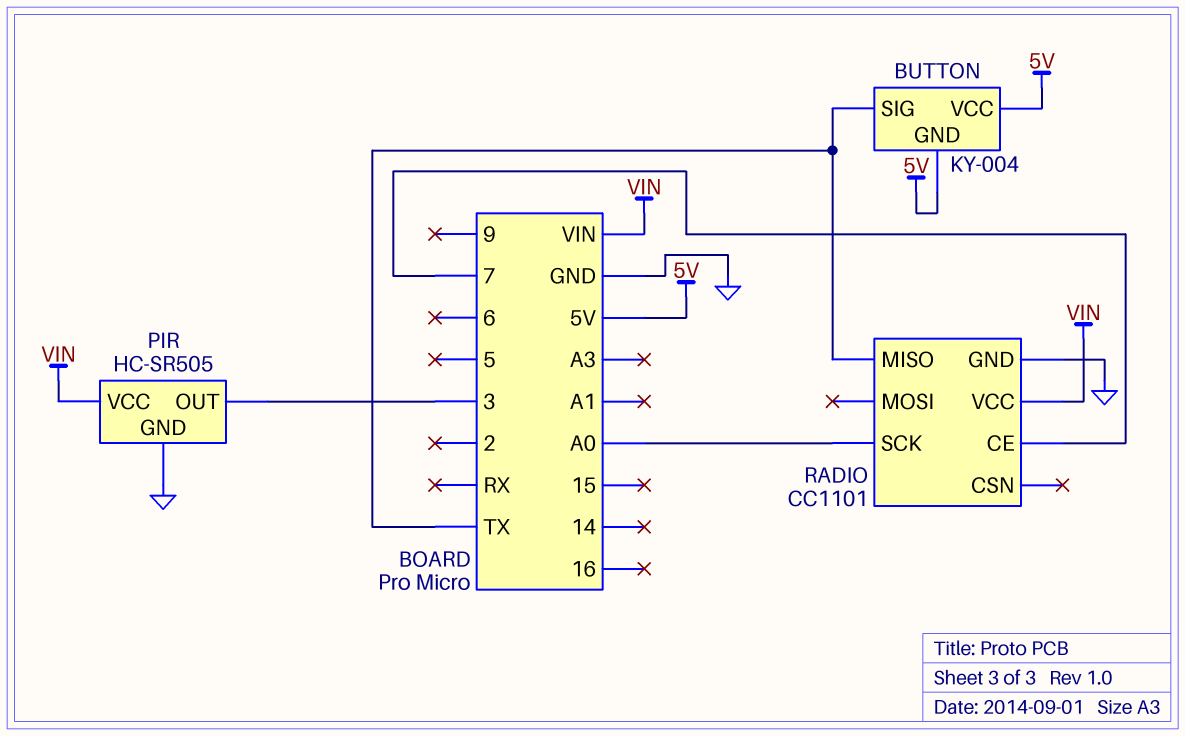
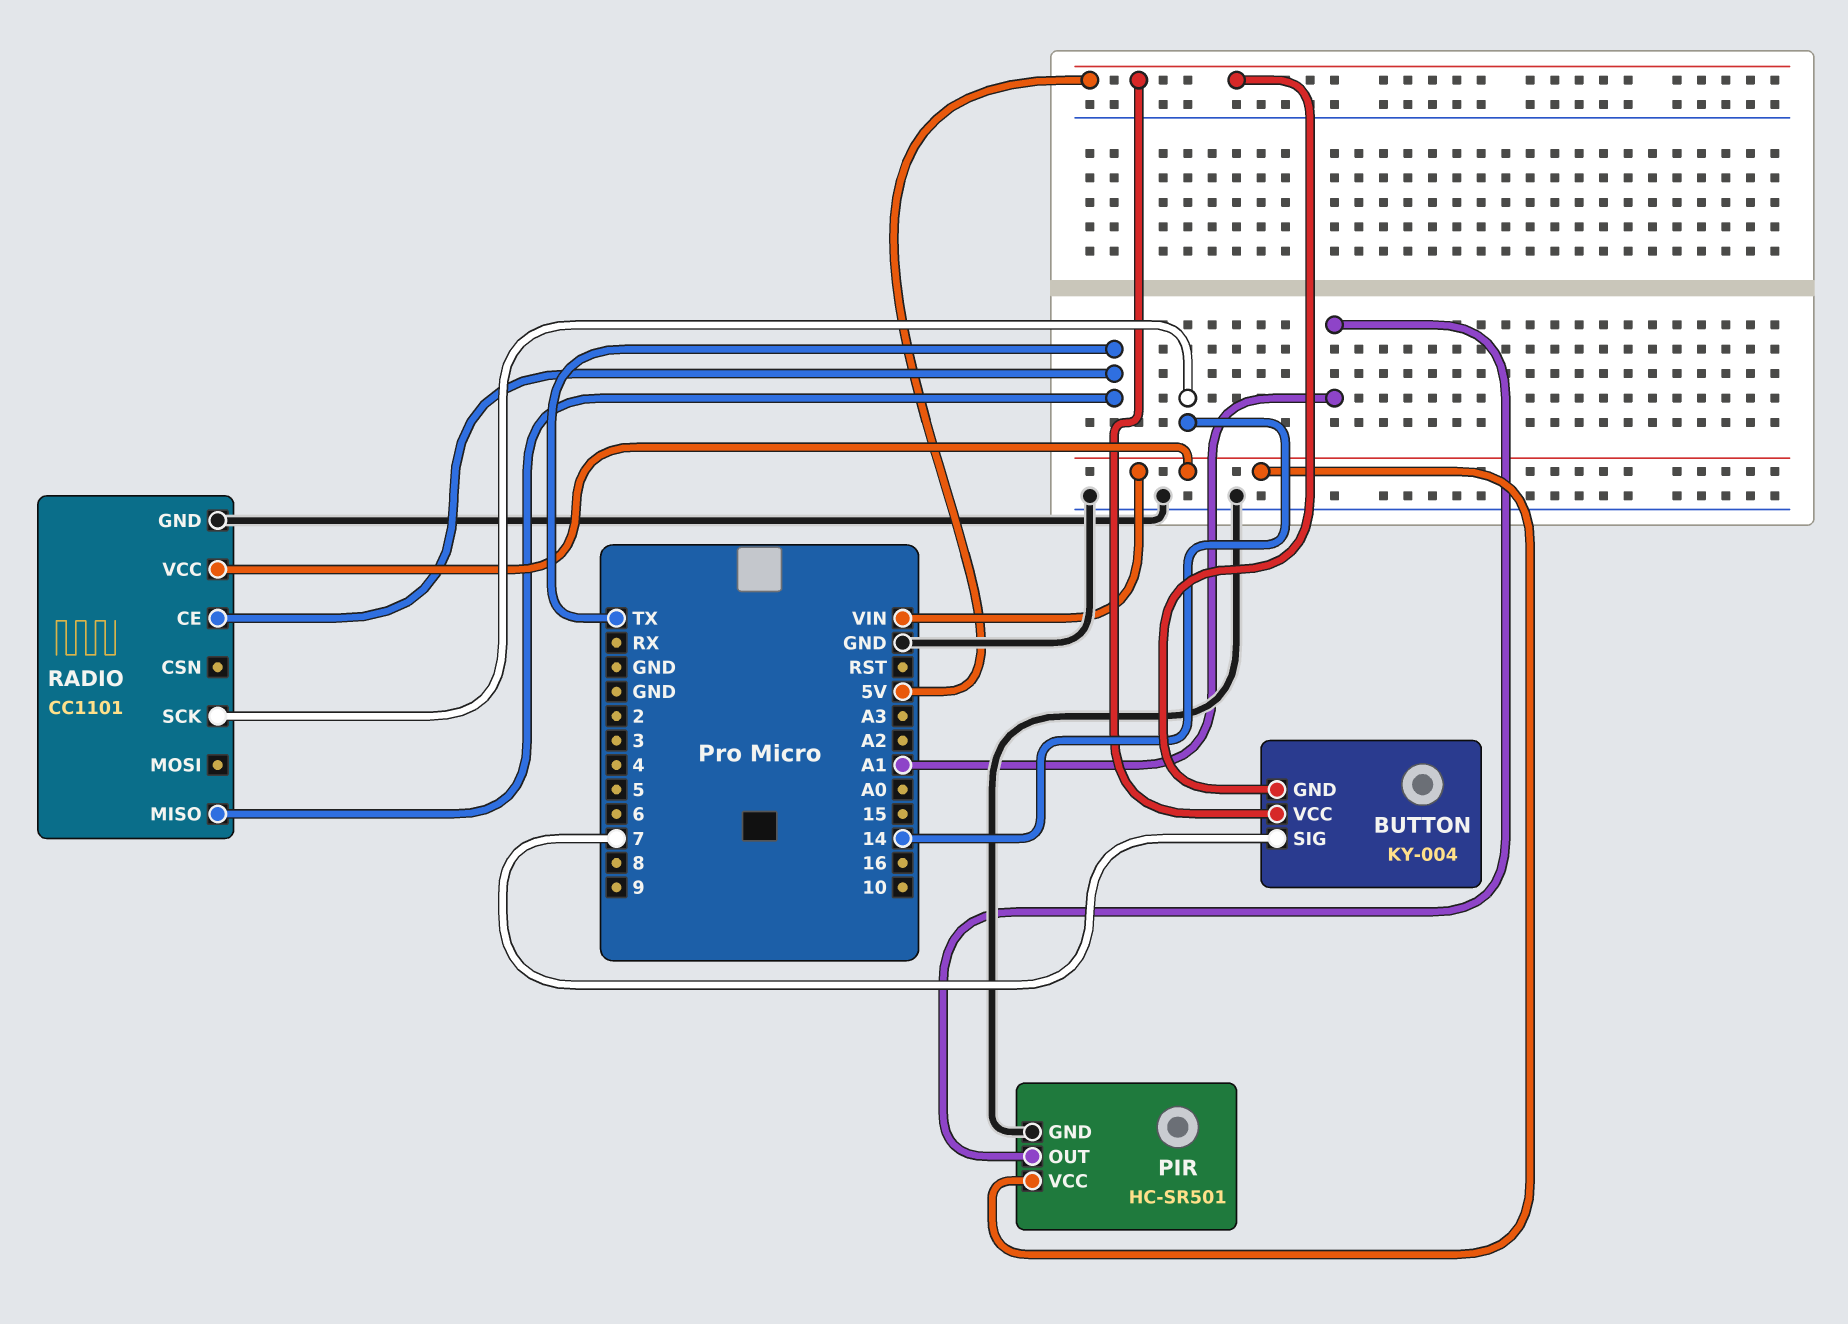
BUTTON pin SIG: TX -> 7
PIR: HC-SR505 -> HC-SR501
PIR pin OUT: 3 -> A1
RADIO pin CE: 7 -> TX
RADIO pin SCK: A0 -> 14

